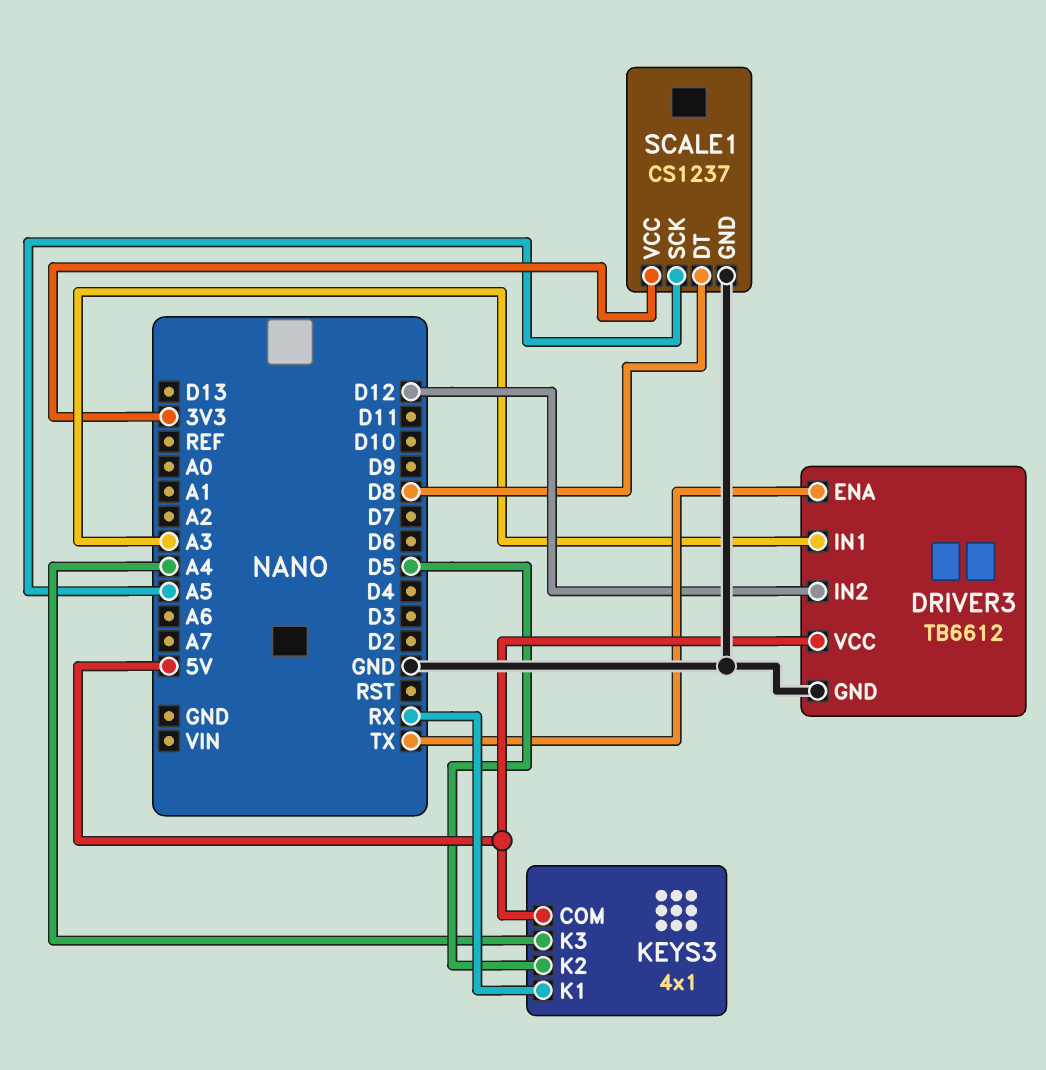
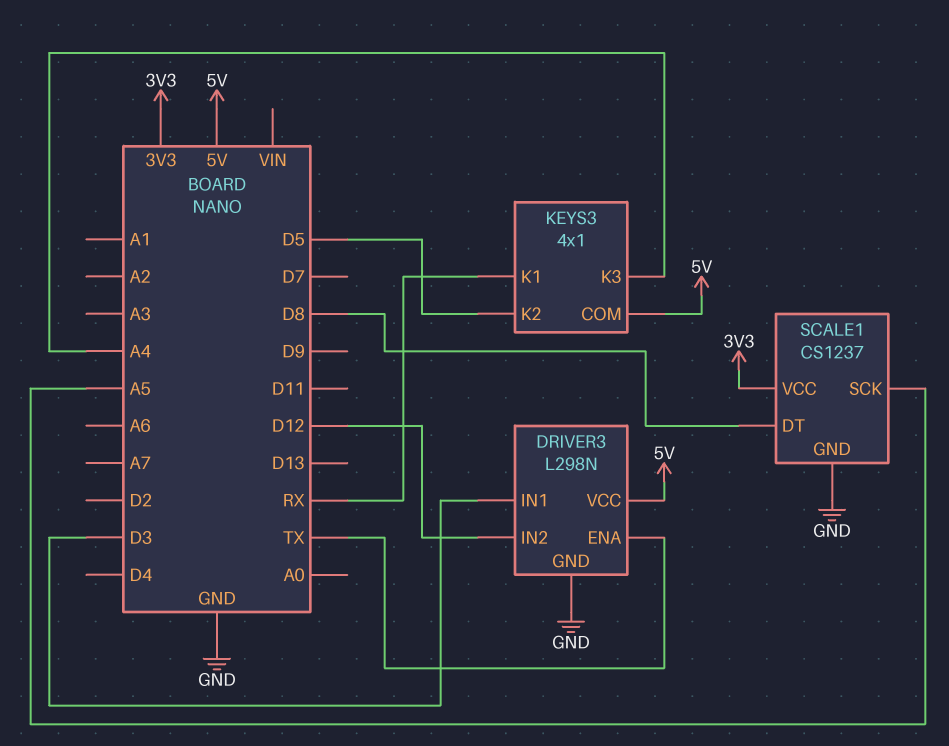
DRIVER3: TB6612 -> L298N
DRIVER3 pin IN1: A3 -> D3

